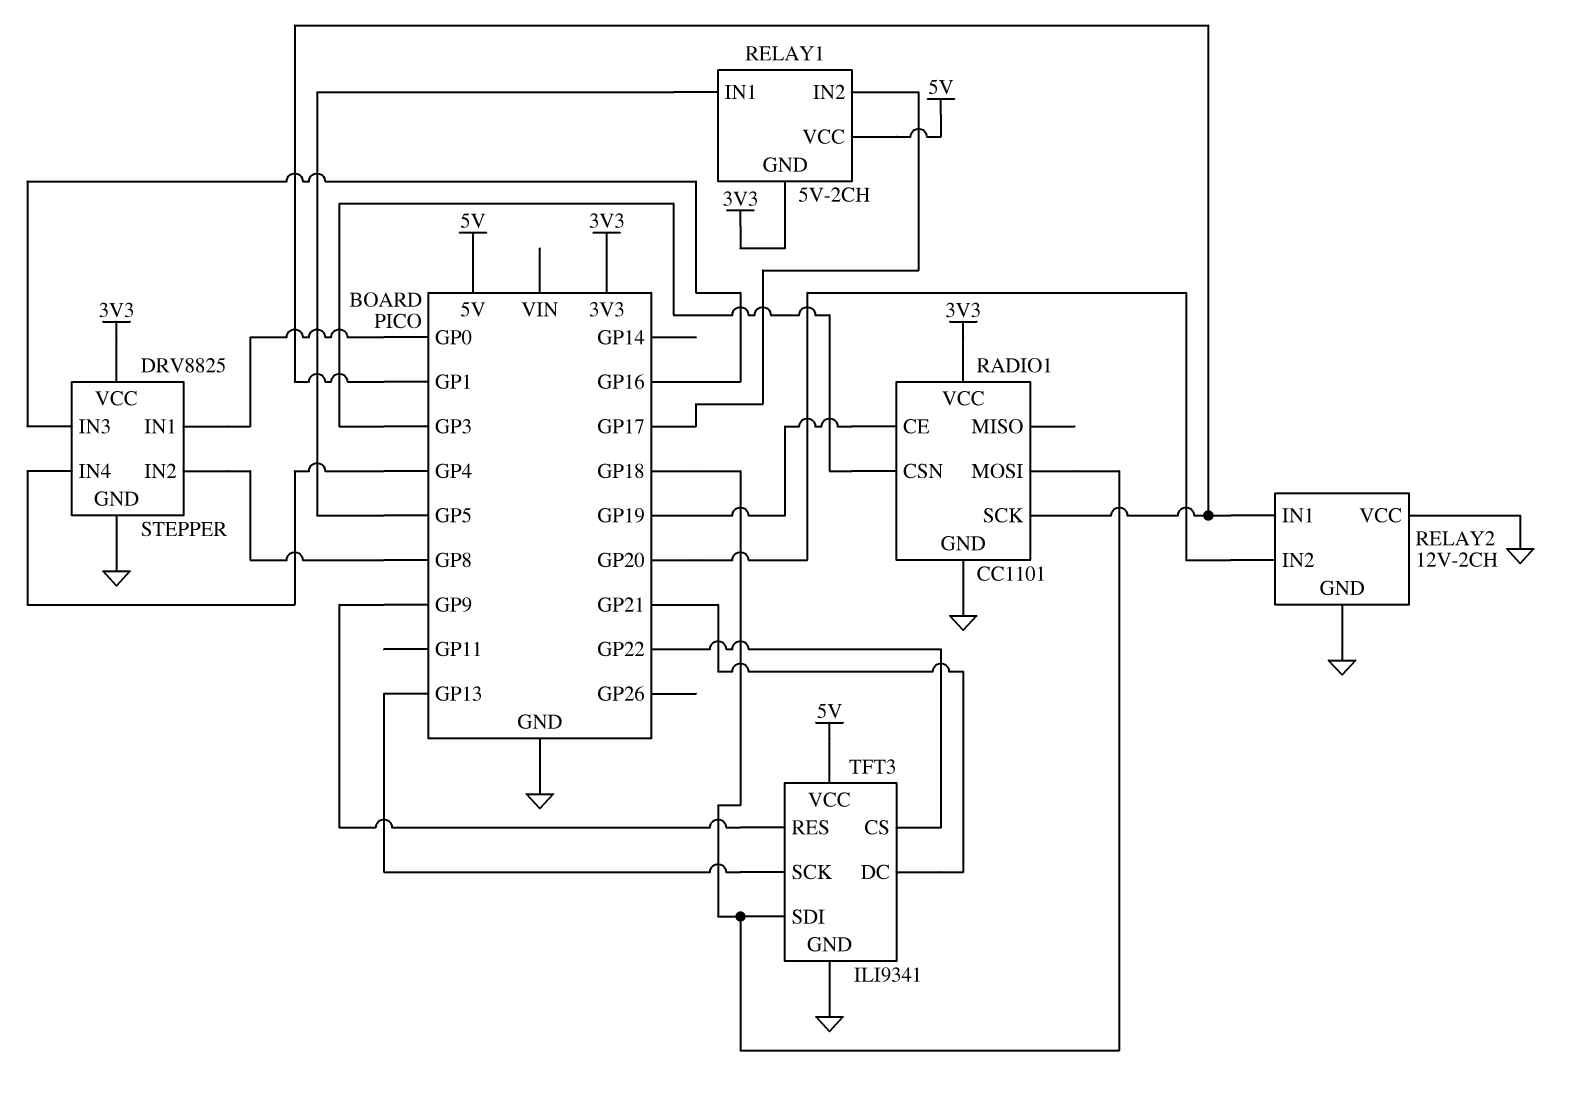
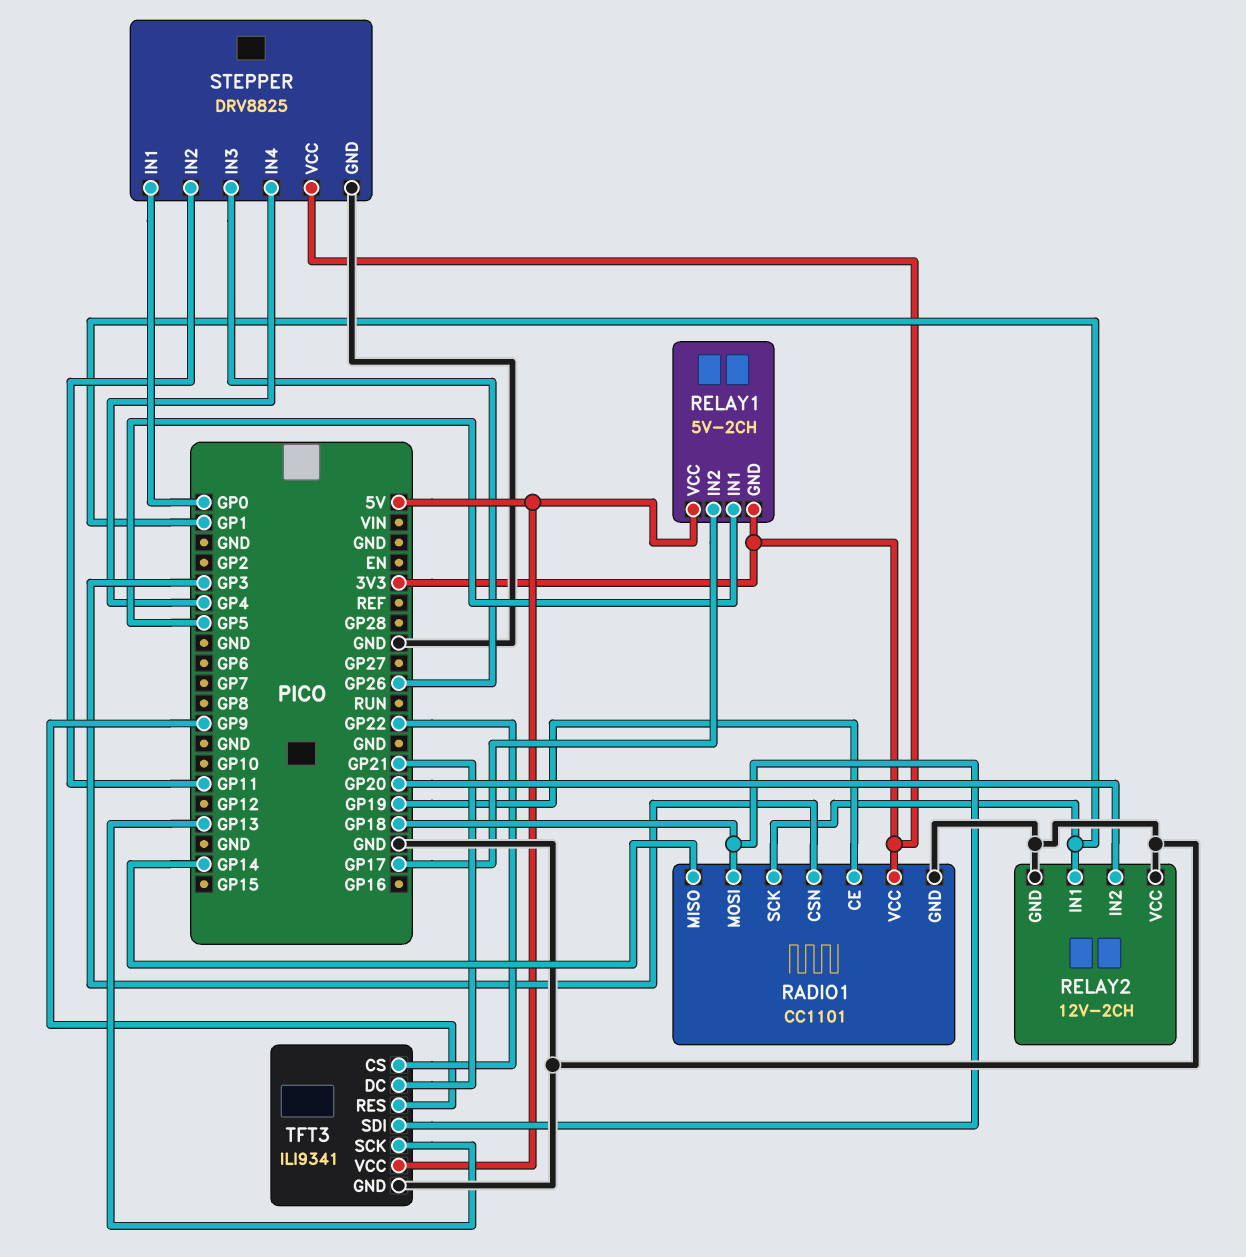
RADIO1 pin MISO: none -> GP14
STEPPER pin IN2: GP8 -> GP11
STEPPER pin IN3: GP16 -> GP26

